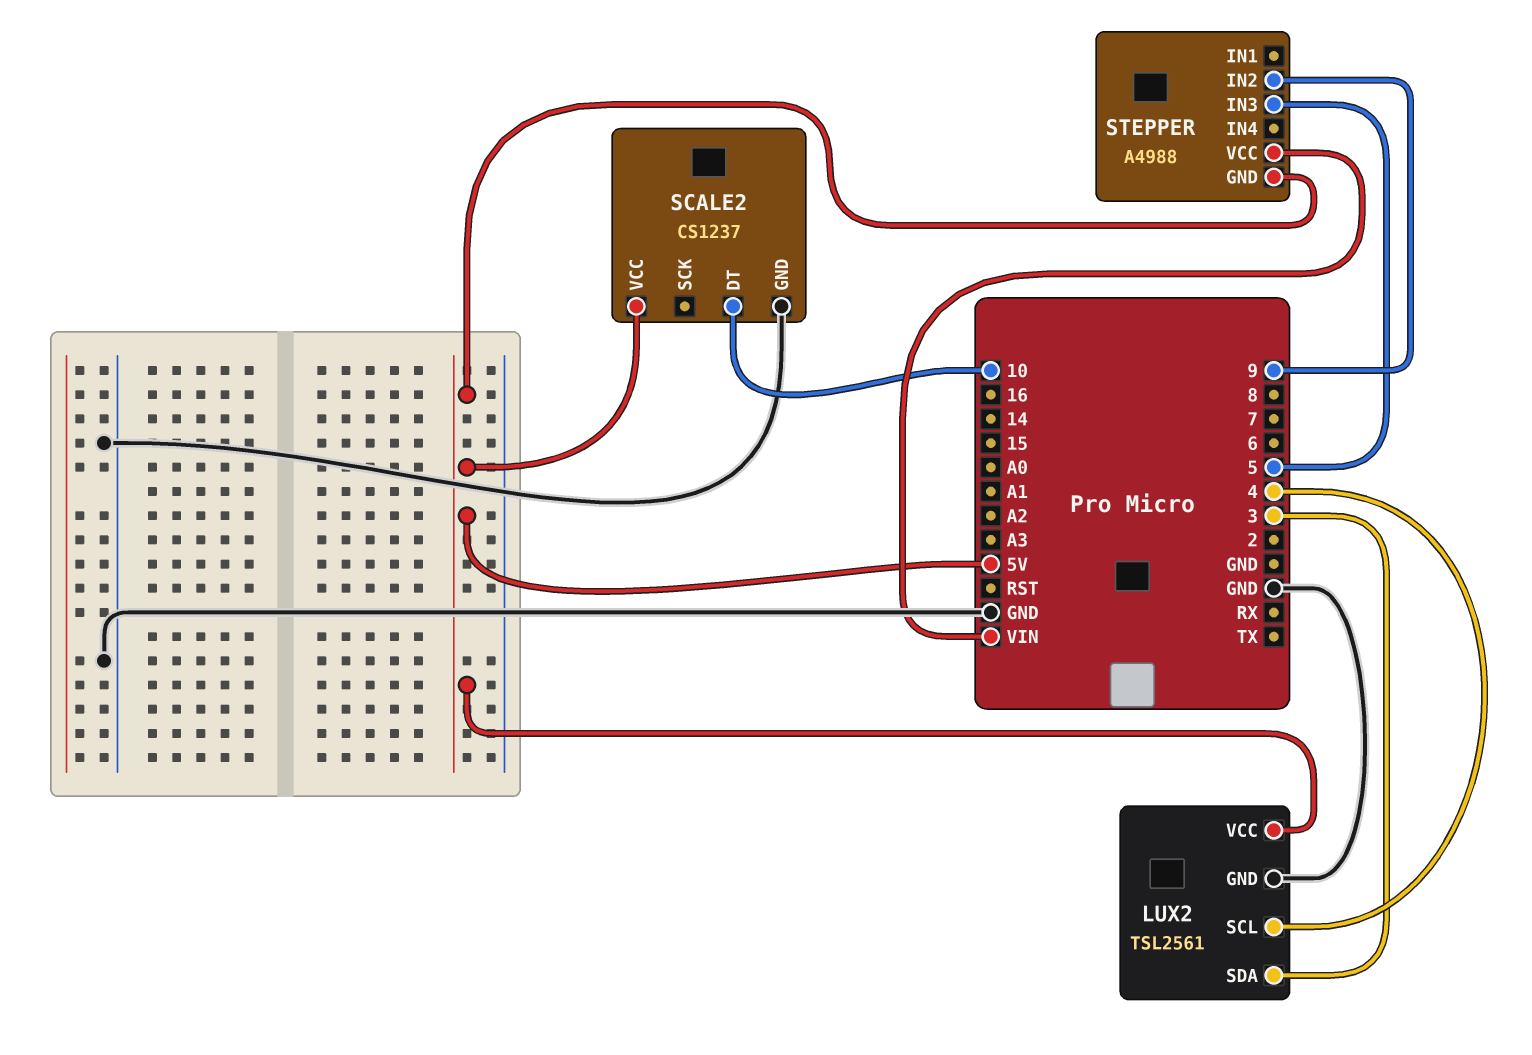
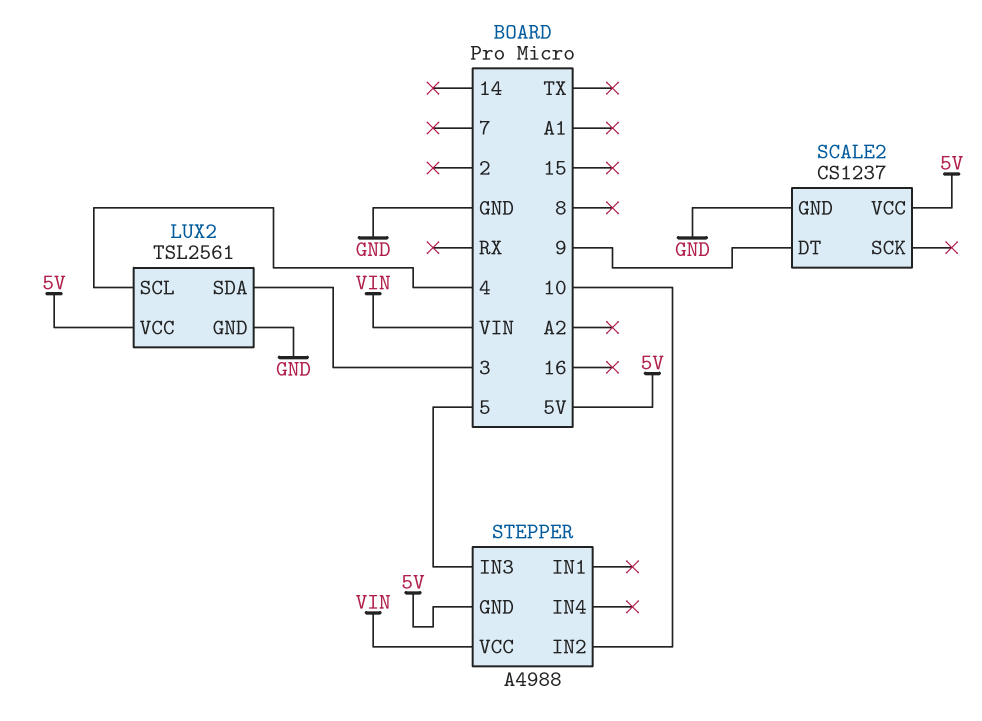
SCALE2 pin DT: 10 -> 9
STEPPER pin IN2: 9 -> 10

